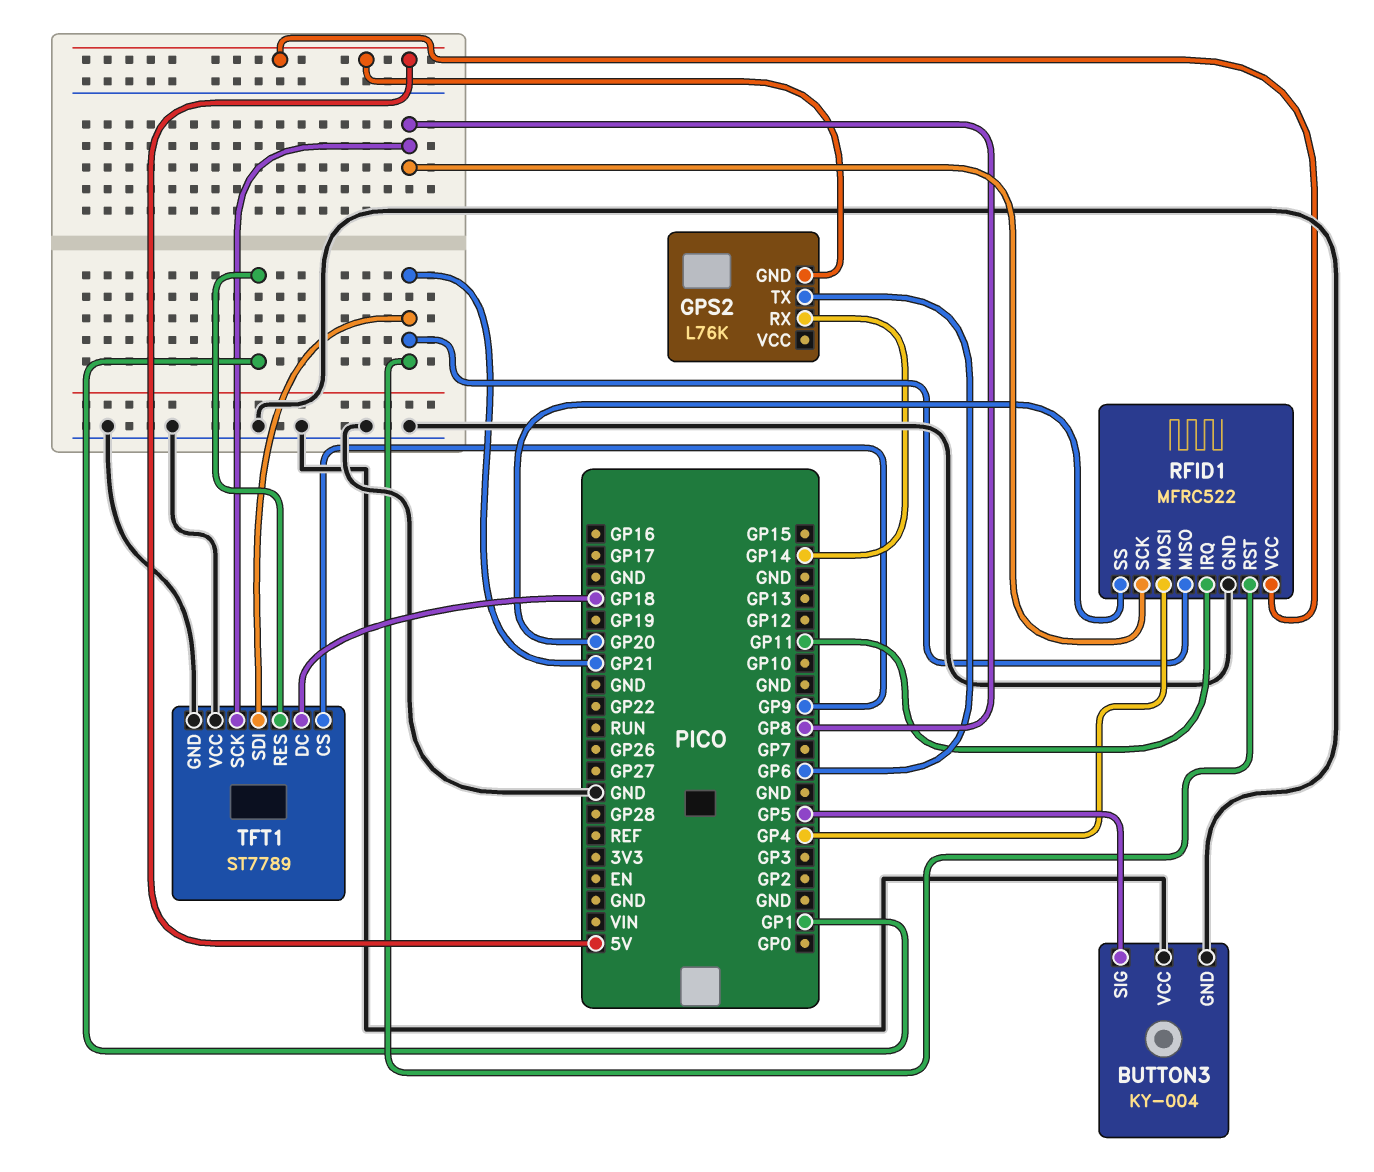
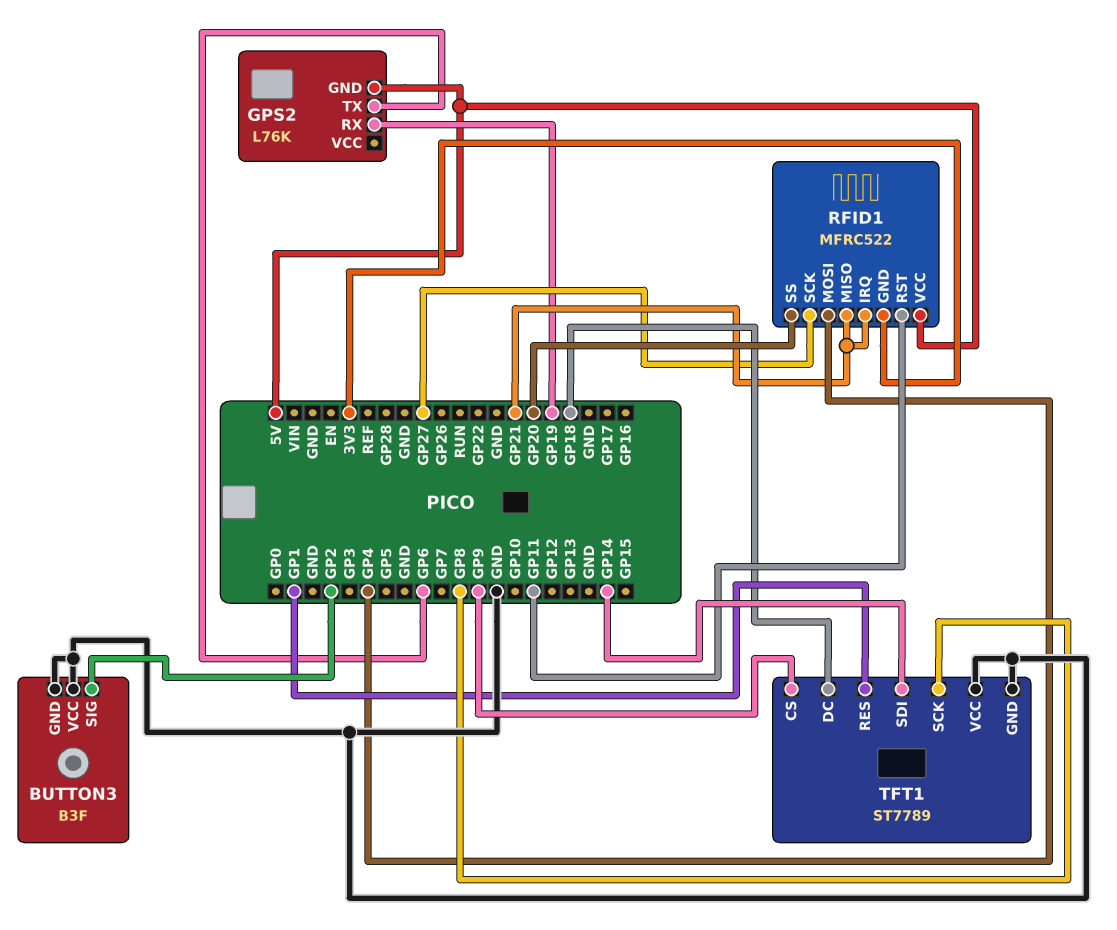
BUTTON3: KY-004 -> B3F
BUTTON3 pin SIG: GP5 -> GP2
GPS2 pin RX: GP14 -> GP19
RFID1 pin GND: GND -> 3V3
RFID1 pin IRQ: GP11 -> GP21
RFID1 pin RST: GP21 -> GP11
RFID1 pin SCK: GP8 -> GP27
TFT1 pin SDI: GP21 -> GP14

